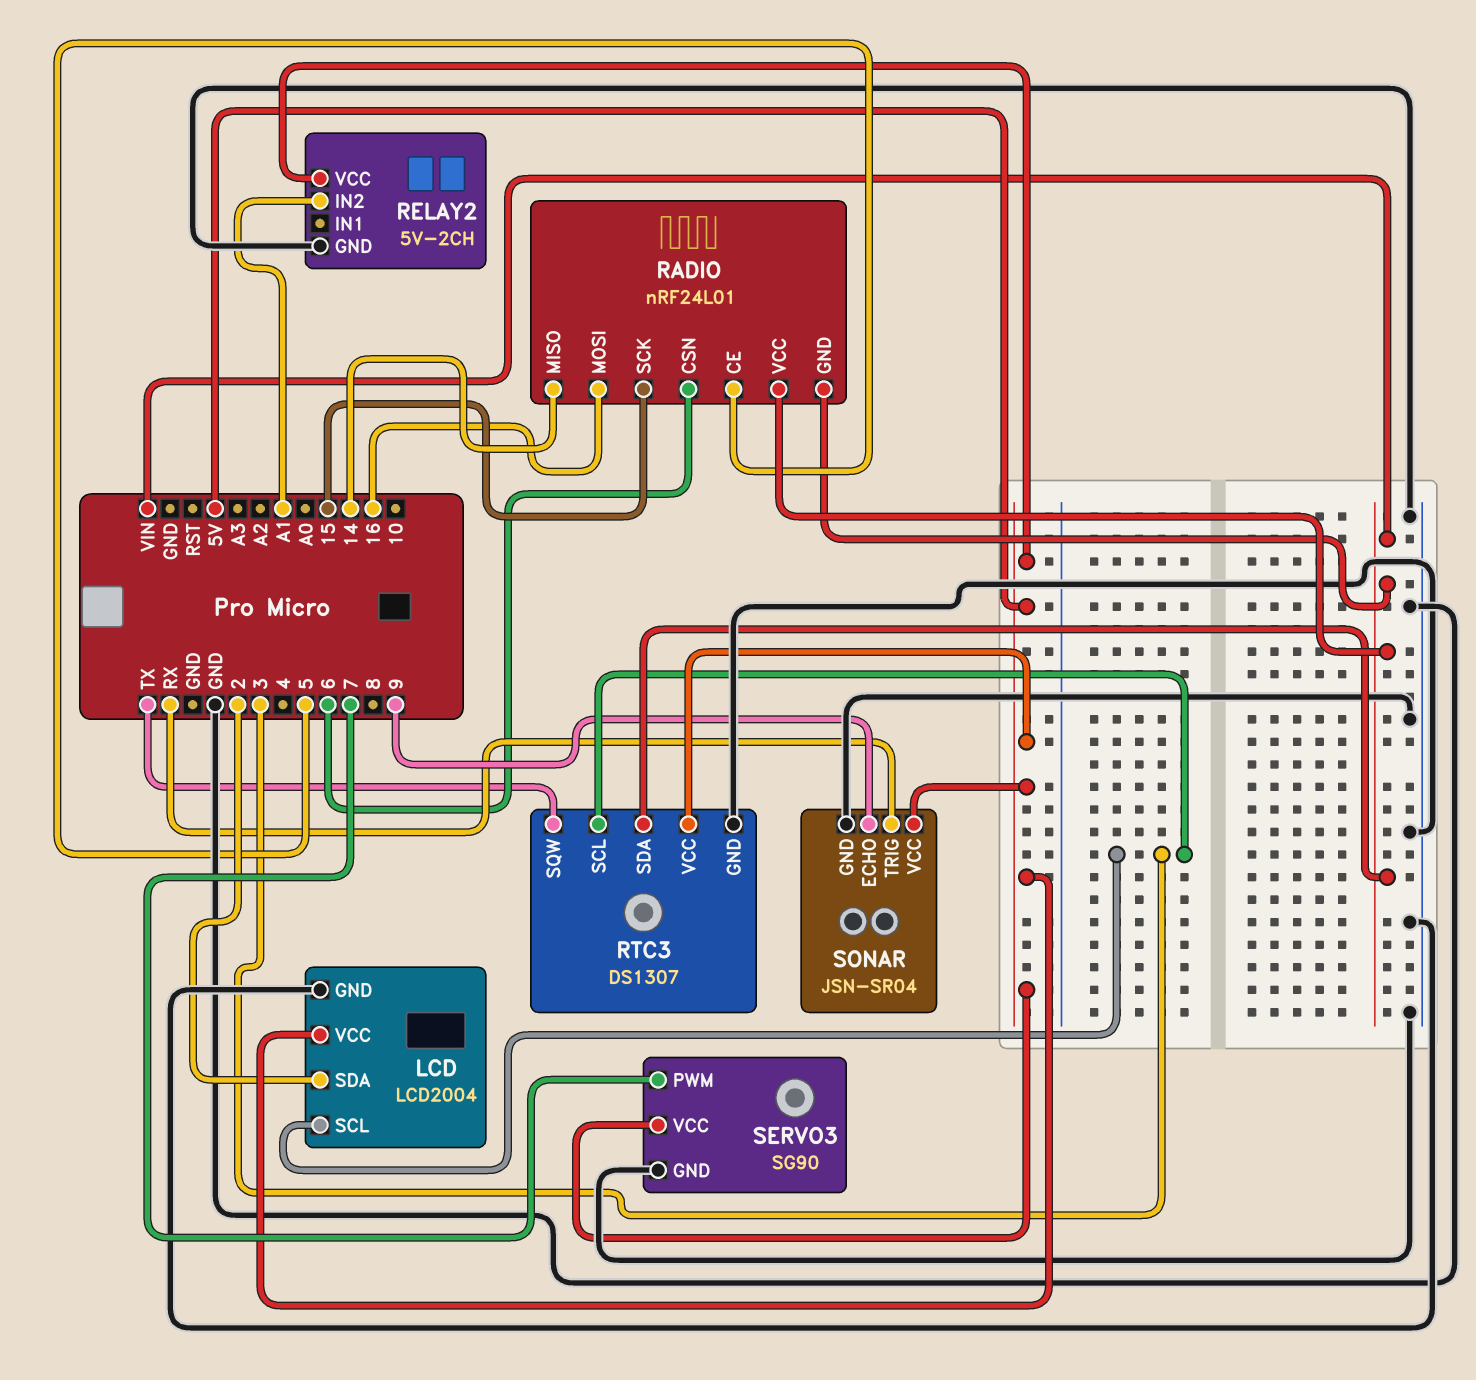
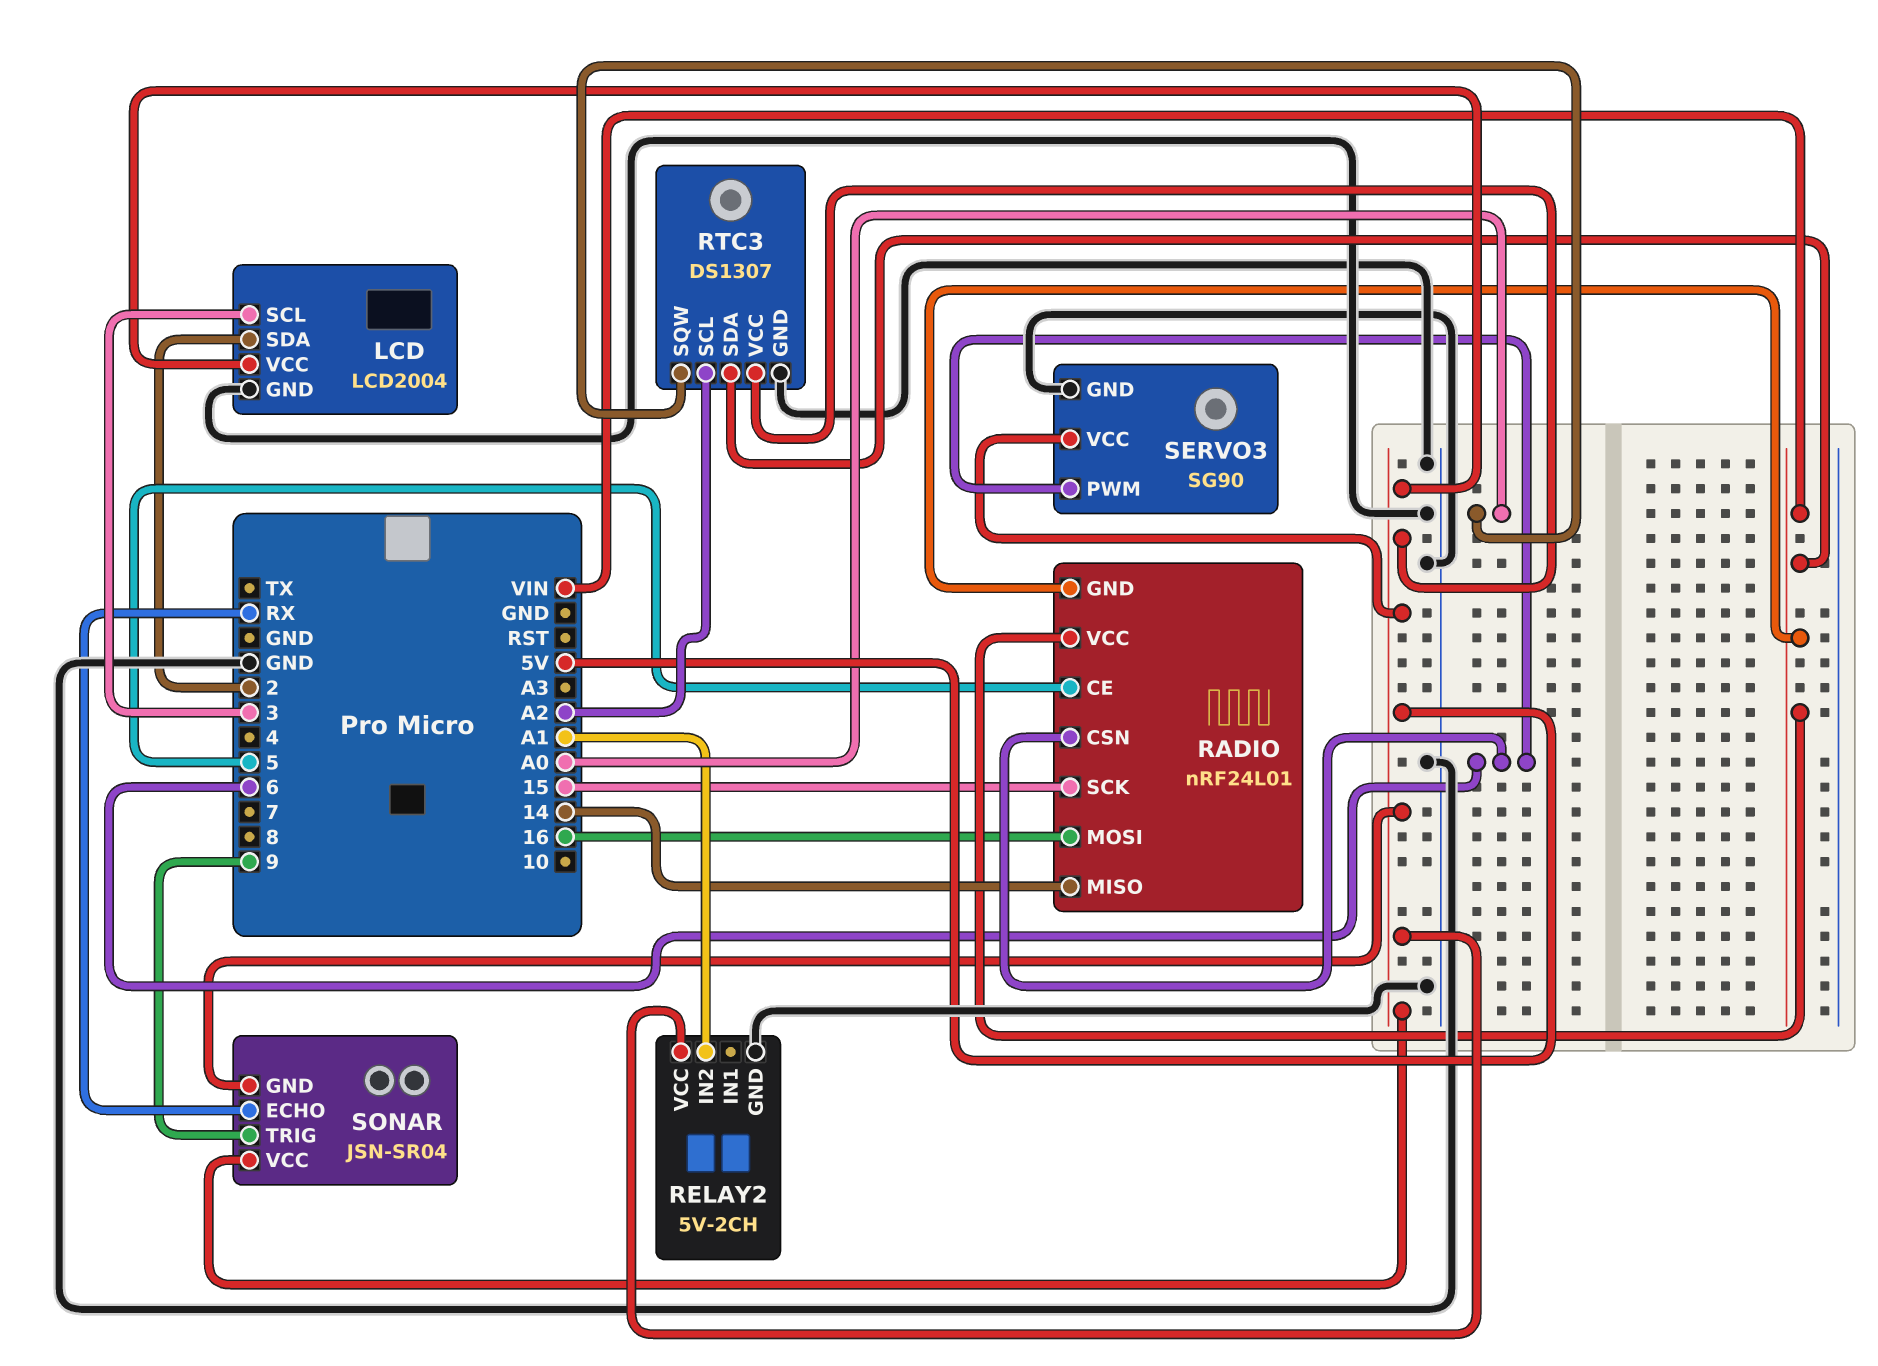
RTC3 pin SCL: 3 -> A2
RTC3 pin SQW: TX -> A0
SERVO3 pin PWM: 7 -> 6
SONAR pin ECHO: 9 -> RX
SONAR pin GND: GND -> 5V
SONAR pin TRIG: RX -> 9

